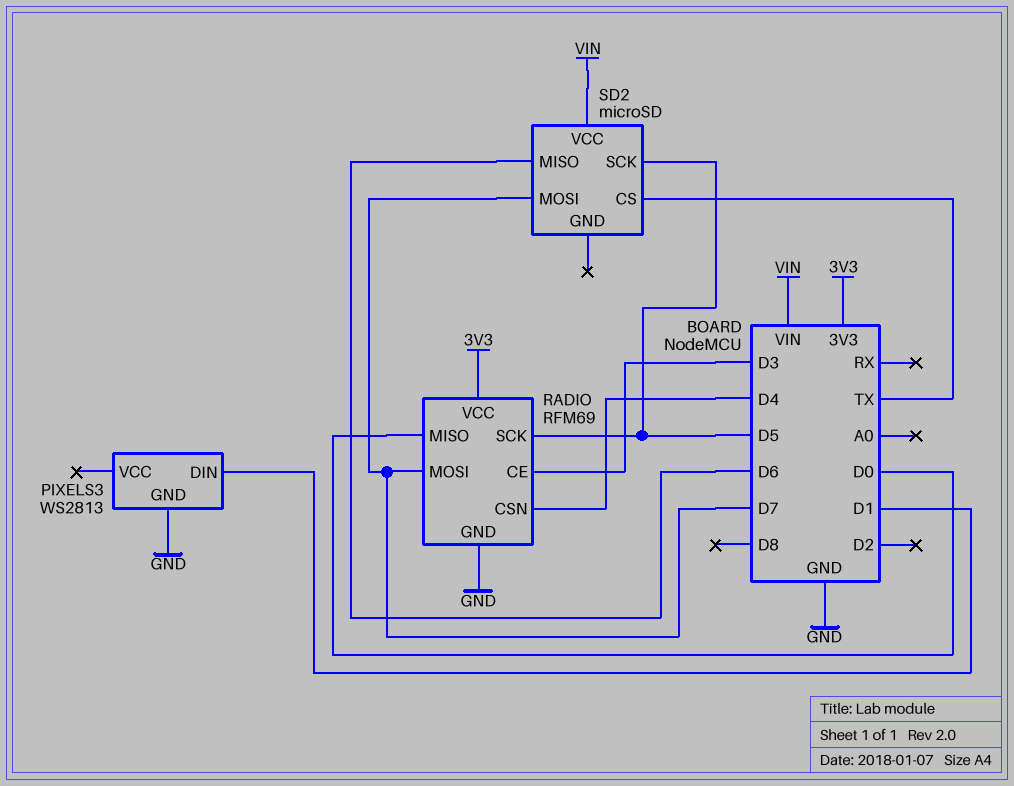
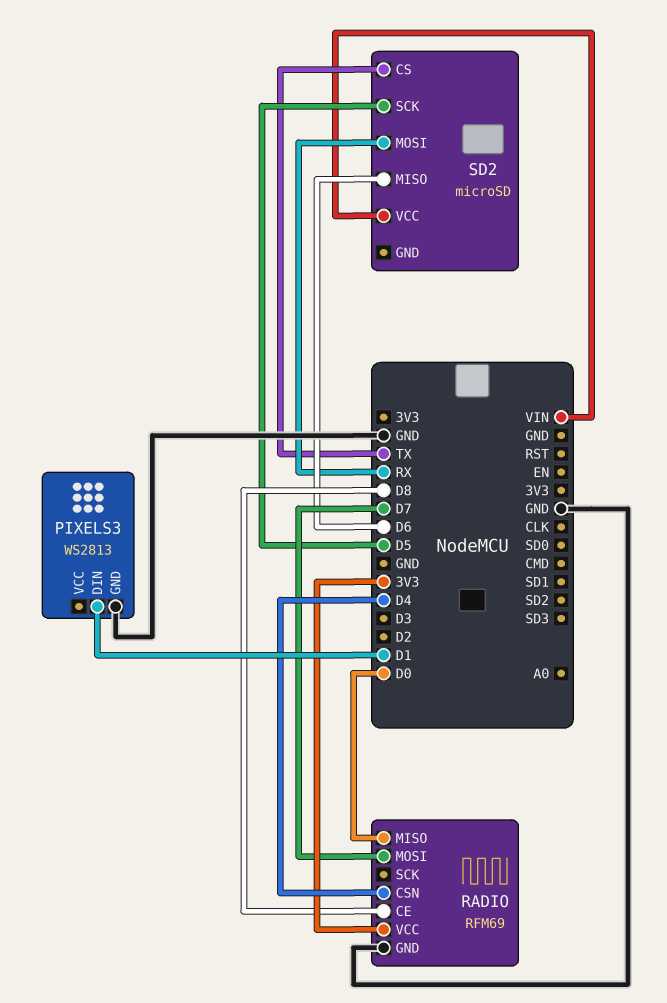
RADIO pin CE: D3 -> D8
RADIO pin SCK: D5 -> none
SD2 pin MOSI: D7 -> RX

